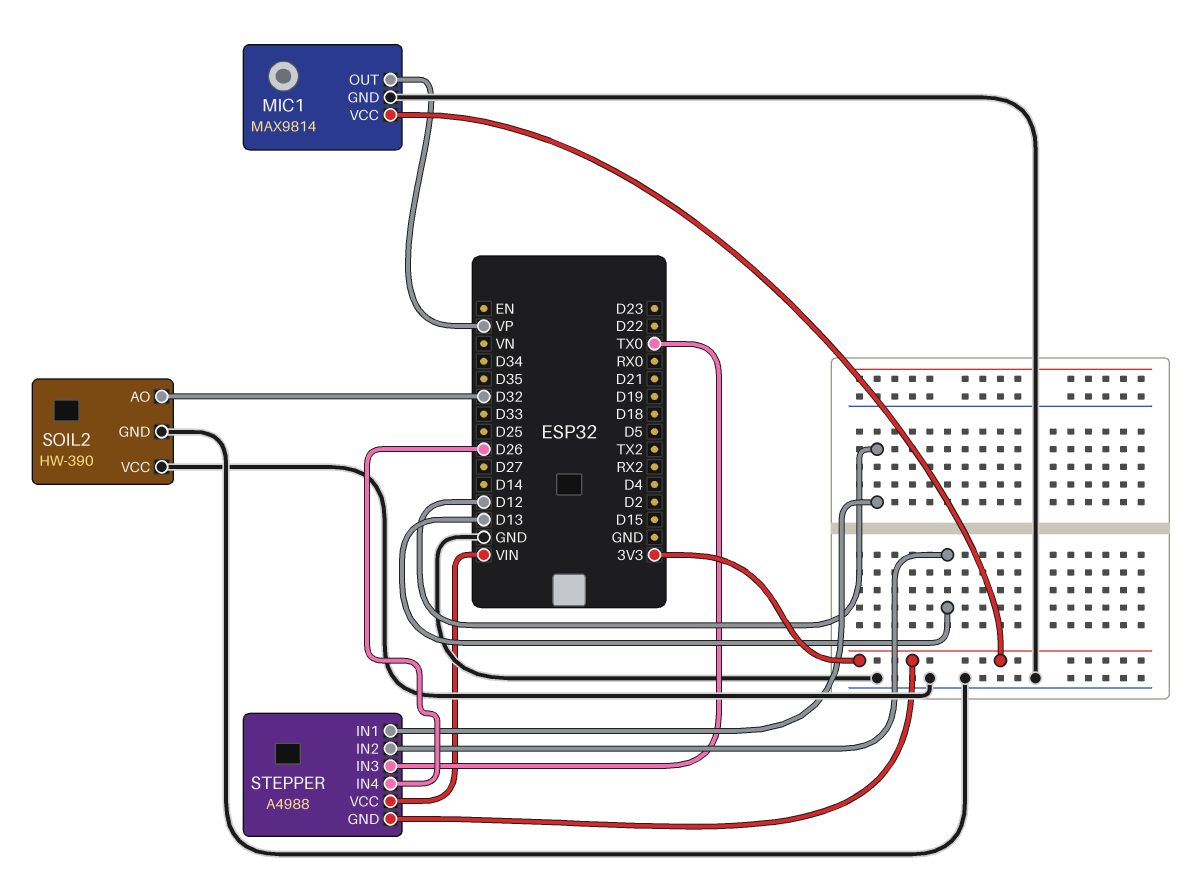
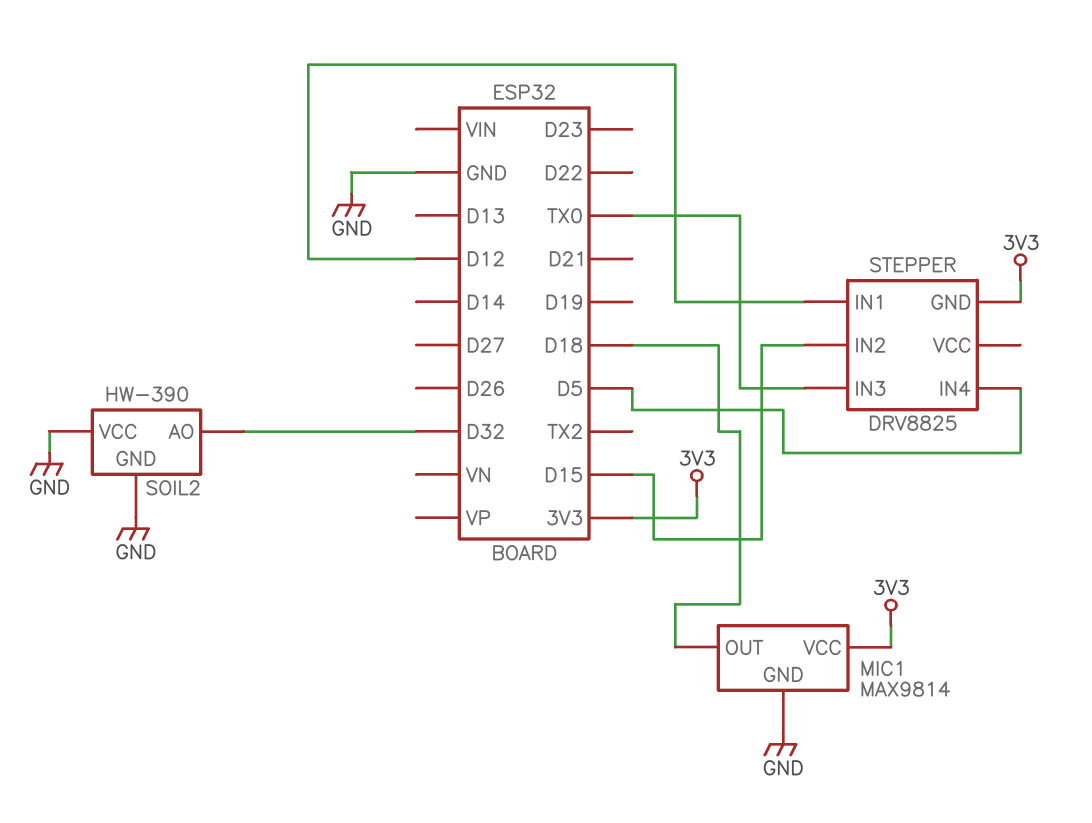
MIC1 pin OUT: VP -> D18
STEPPER: A4988 -> DRV8825
STEPPER pin IN2: D13 -> D15
STEPPER pin IN4: D26 -> D5
STEPPER pin VCC: VIN -> none

